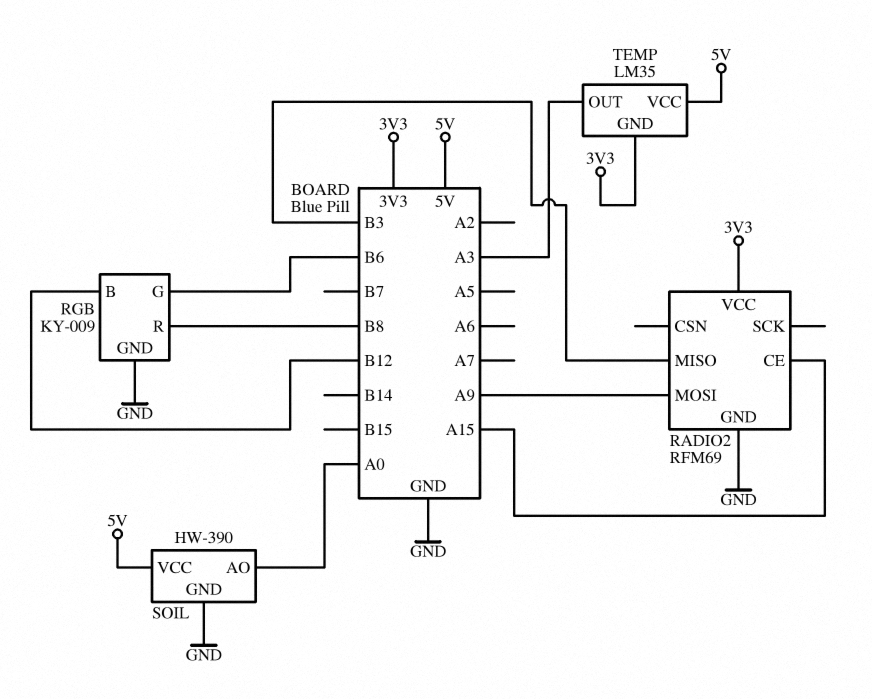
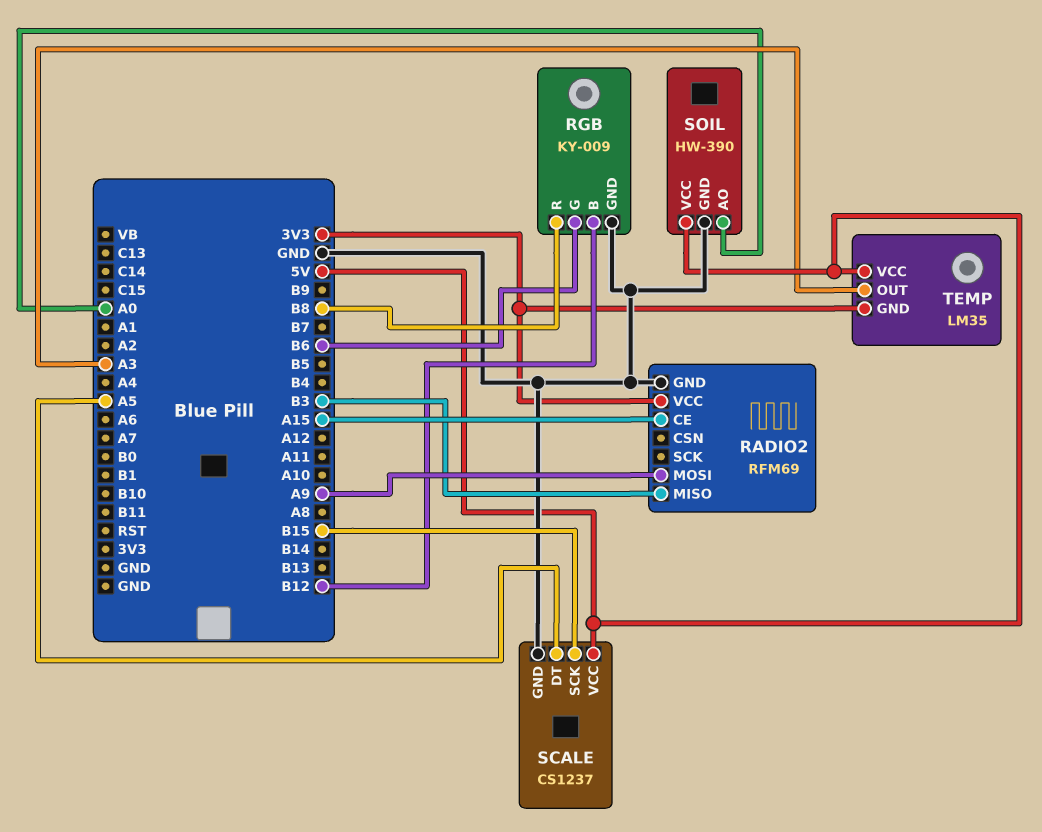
SCALE: none -> CS1237
SCALE pin DT: none -> A5
SCALE pin GND: none -> GND
SCALE pin SCK: none -> B15
SCALE pin VCC: none -> 5V

